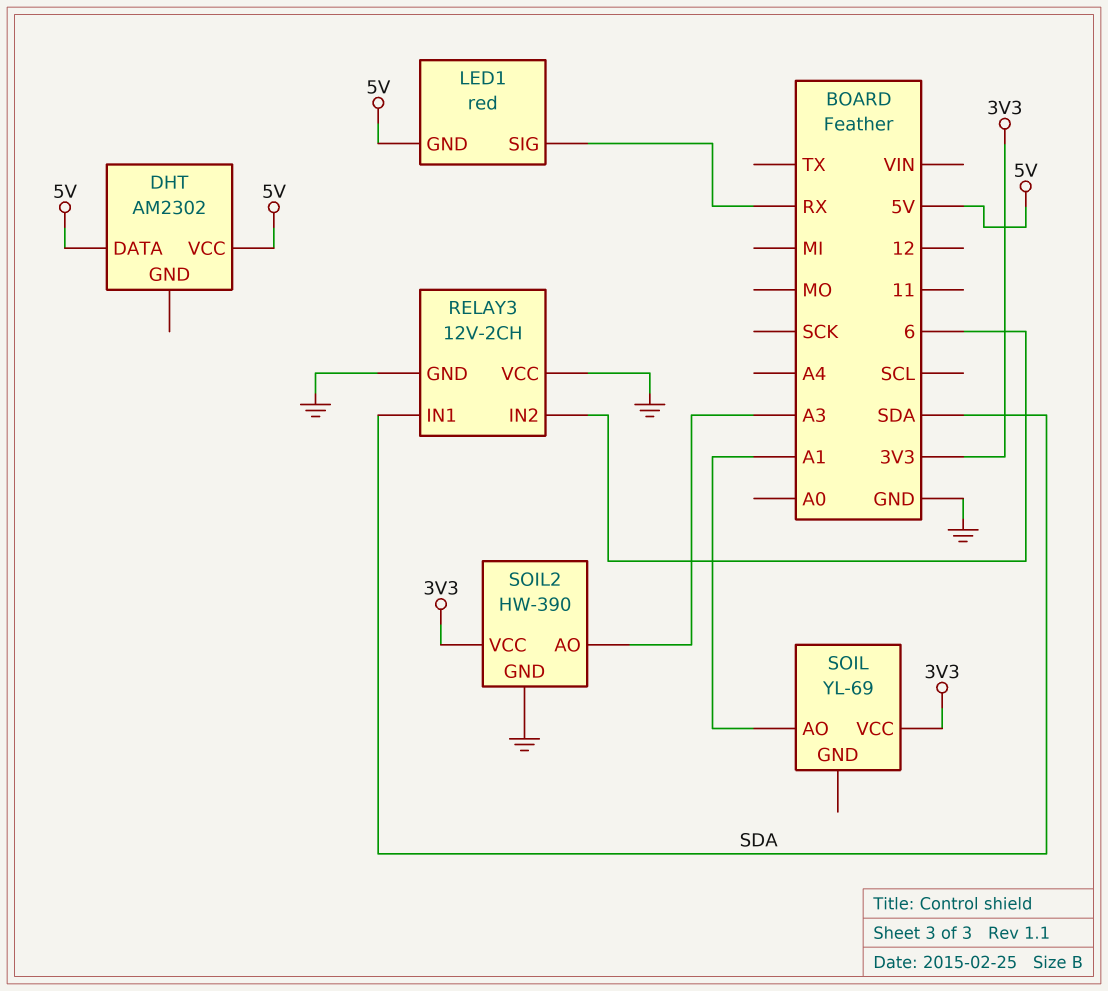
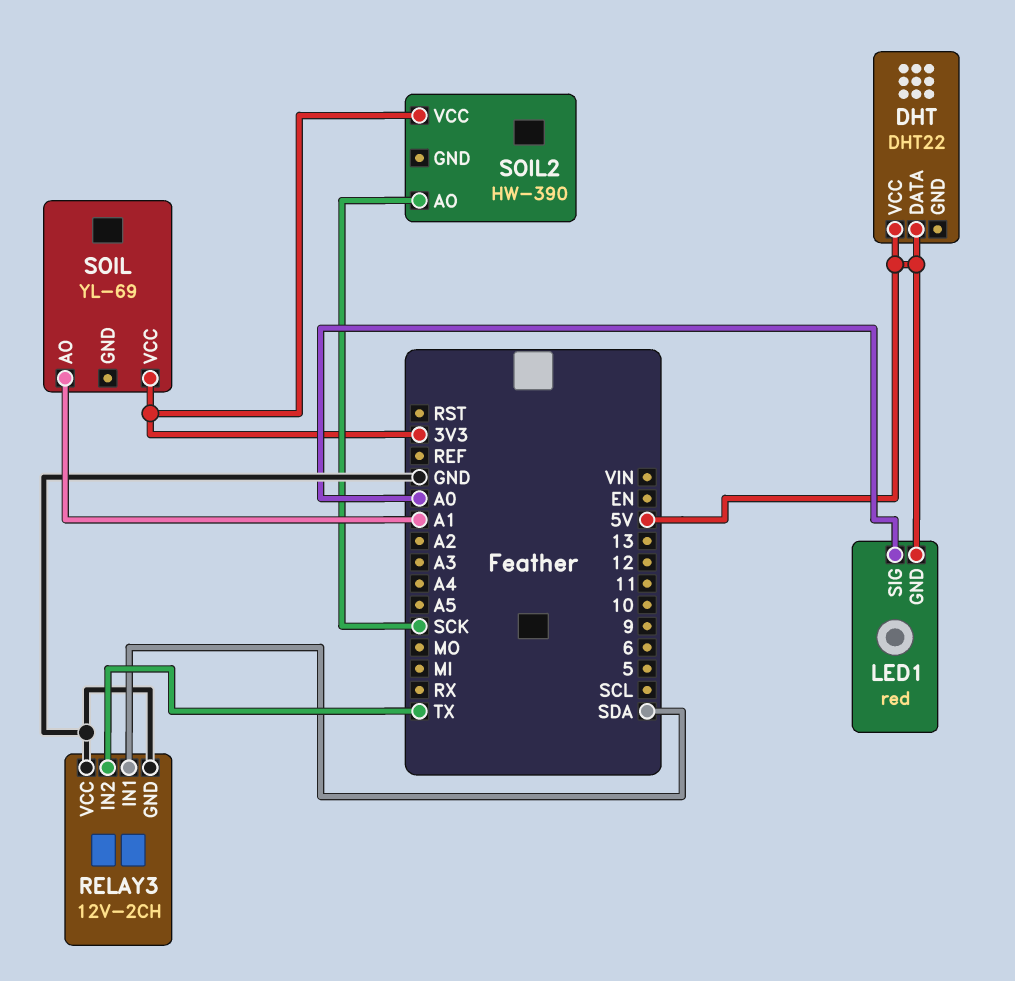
DHT: AM2302 -> DHT22
LED1 pin SIG: RX -> A0
RELAY3 pin IN2: 6 -> TX
SOIL2 pin AO: A3 -> SCK
SOIL2 pin GND: GND -> none

